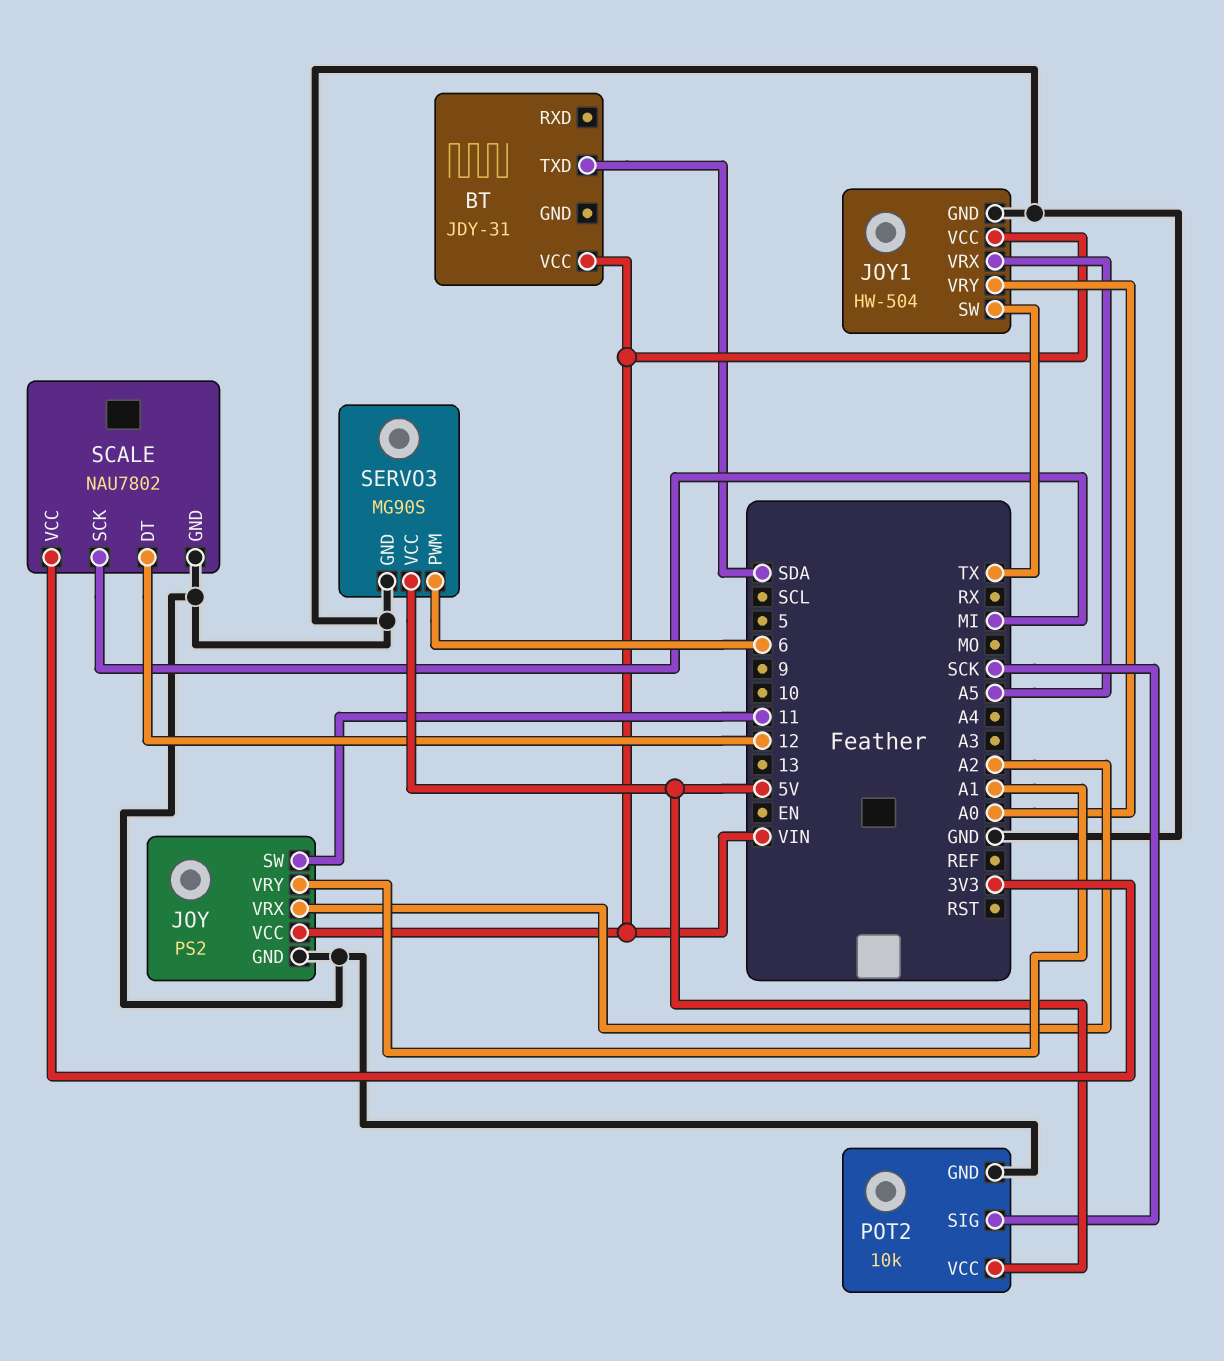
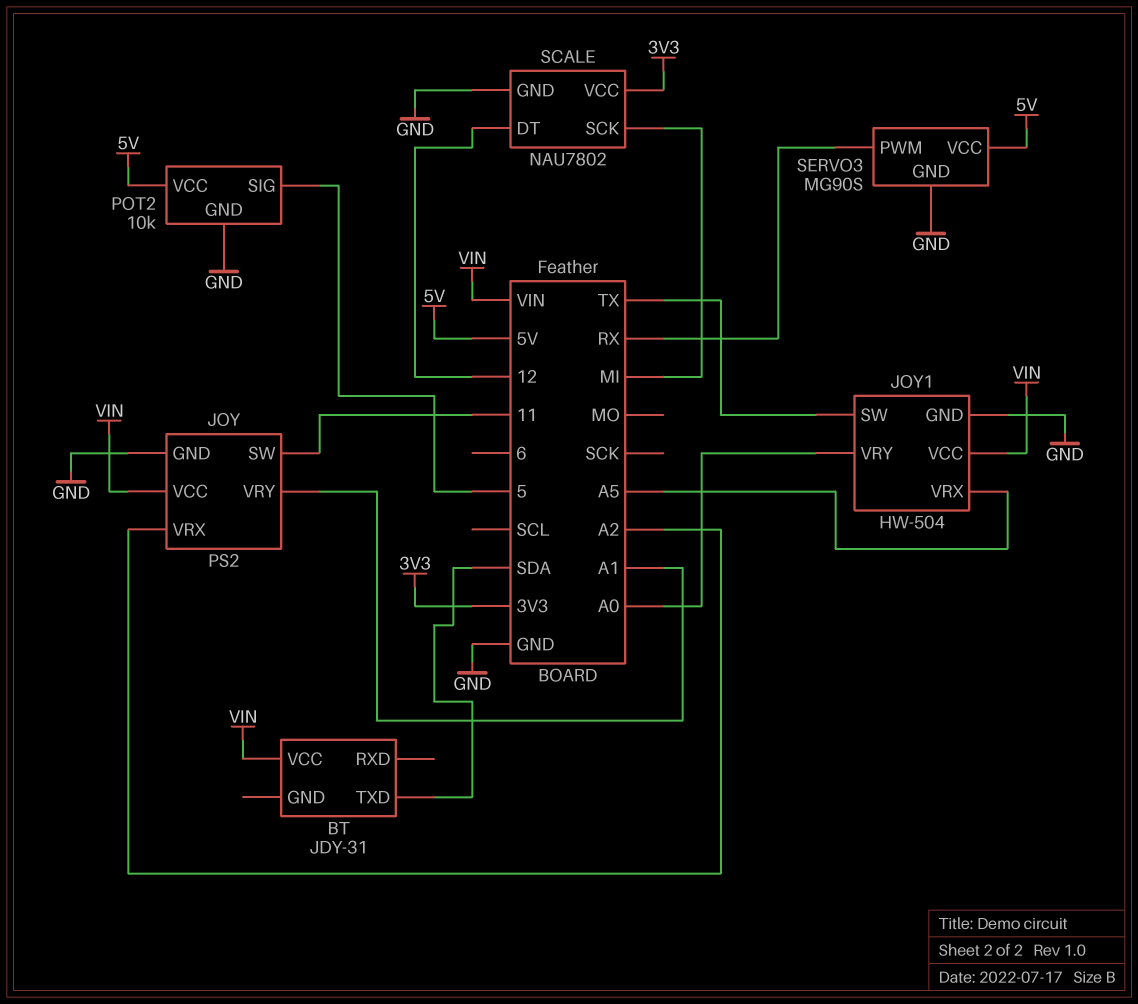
POT2 pin SIG: SCK -> 5
SERVO3 pin PWM: 6 -> RX

